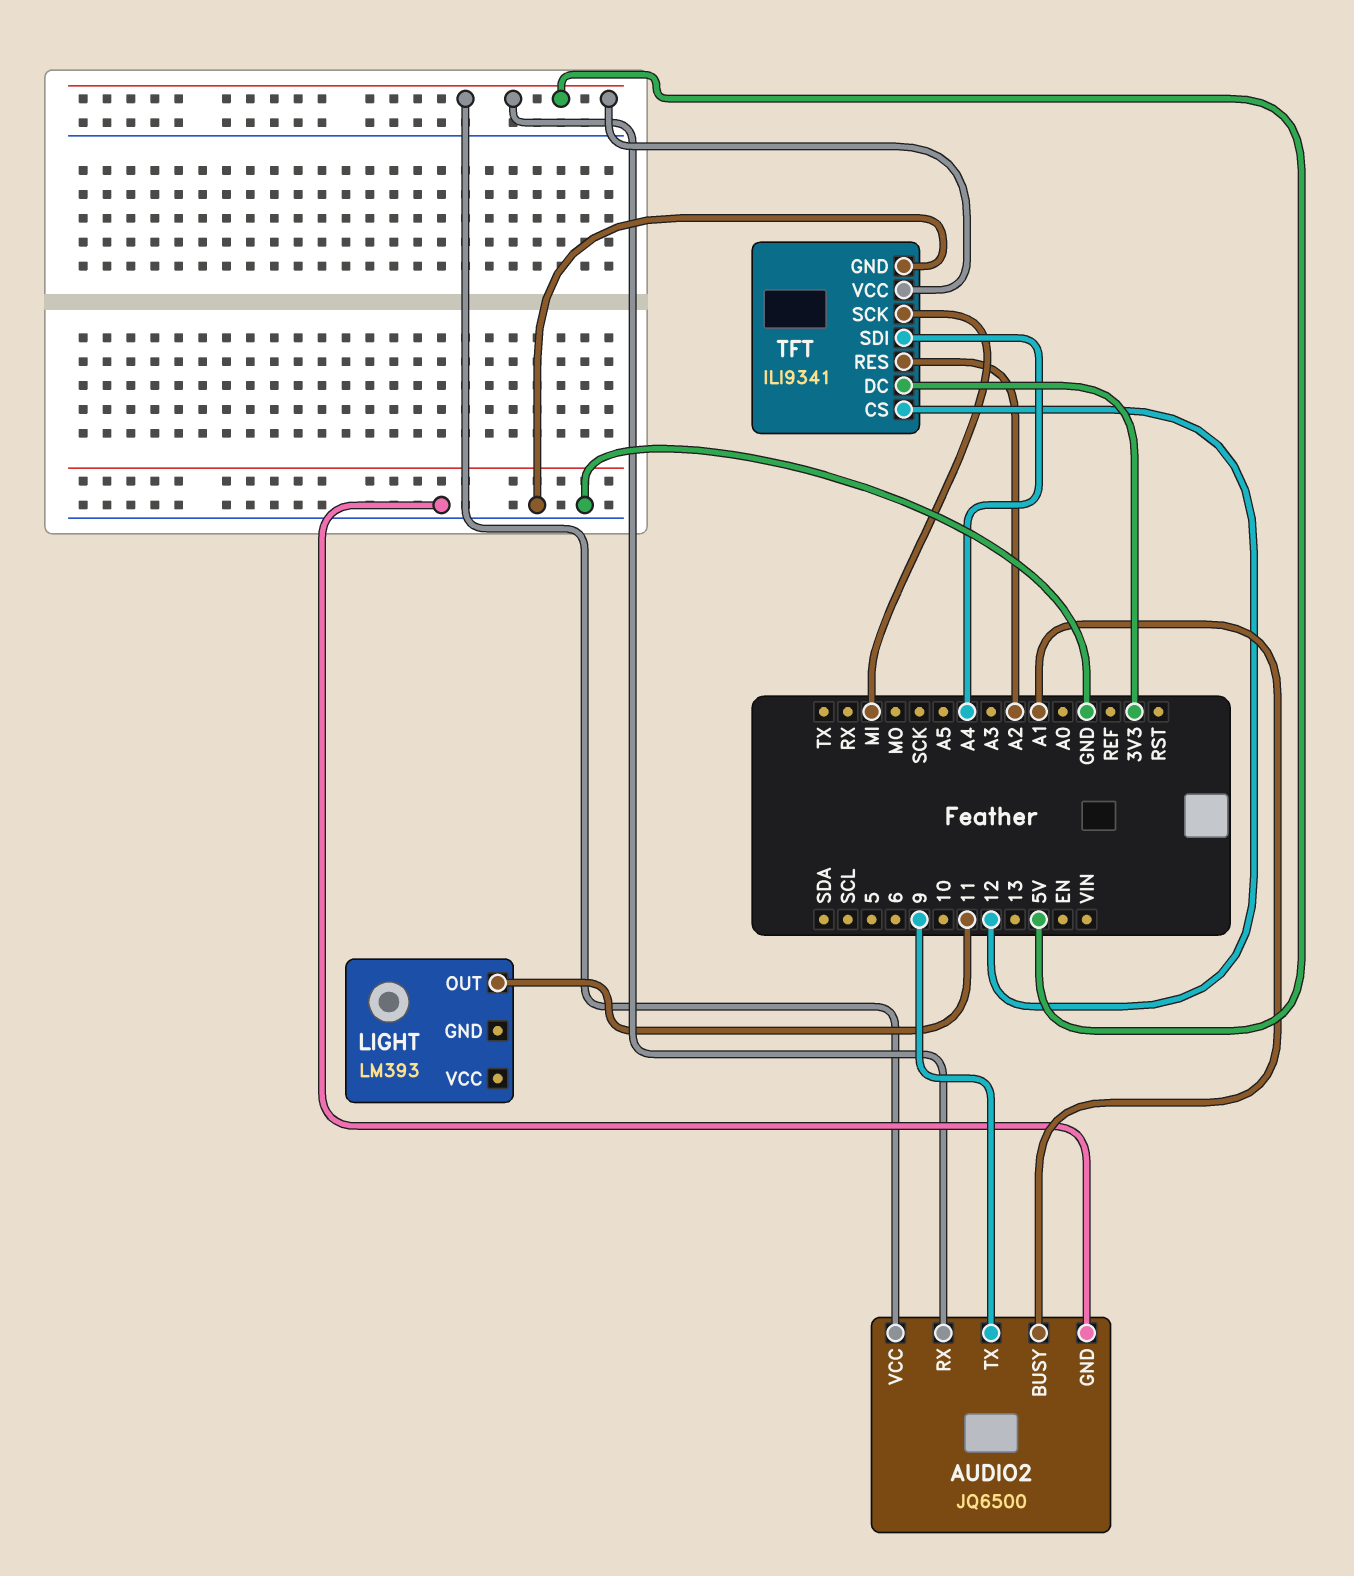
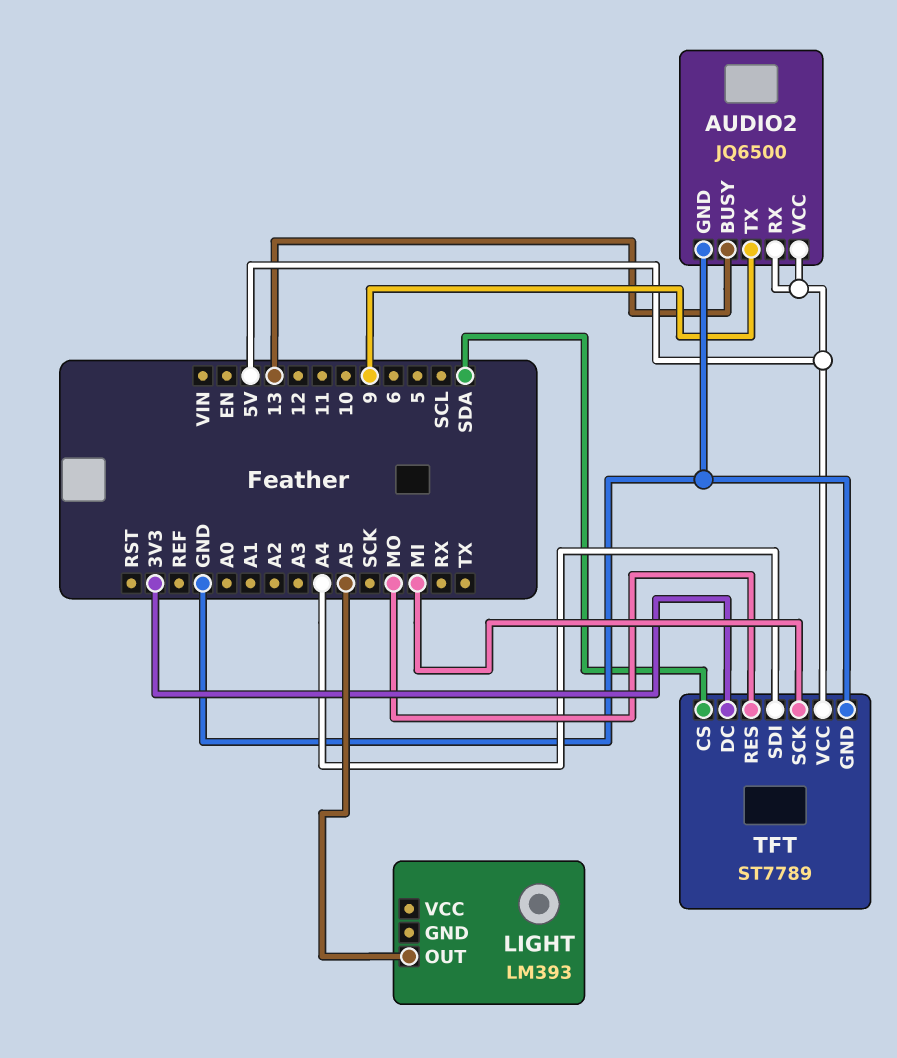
AUDIO2 pin BUSY: A1 -> 13
LIGHT pin OUT: 11 -> A5
TFT: ILI9341 -> ST7789
TFT pin CS: 12 -> SDA
TFT pin RES: A2 -> MO

